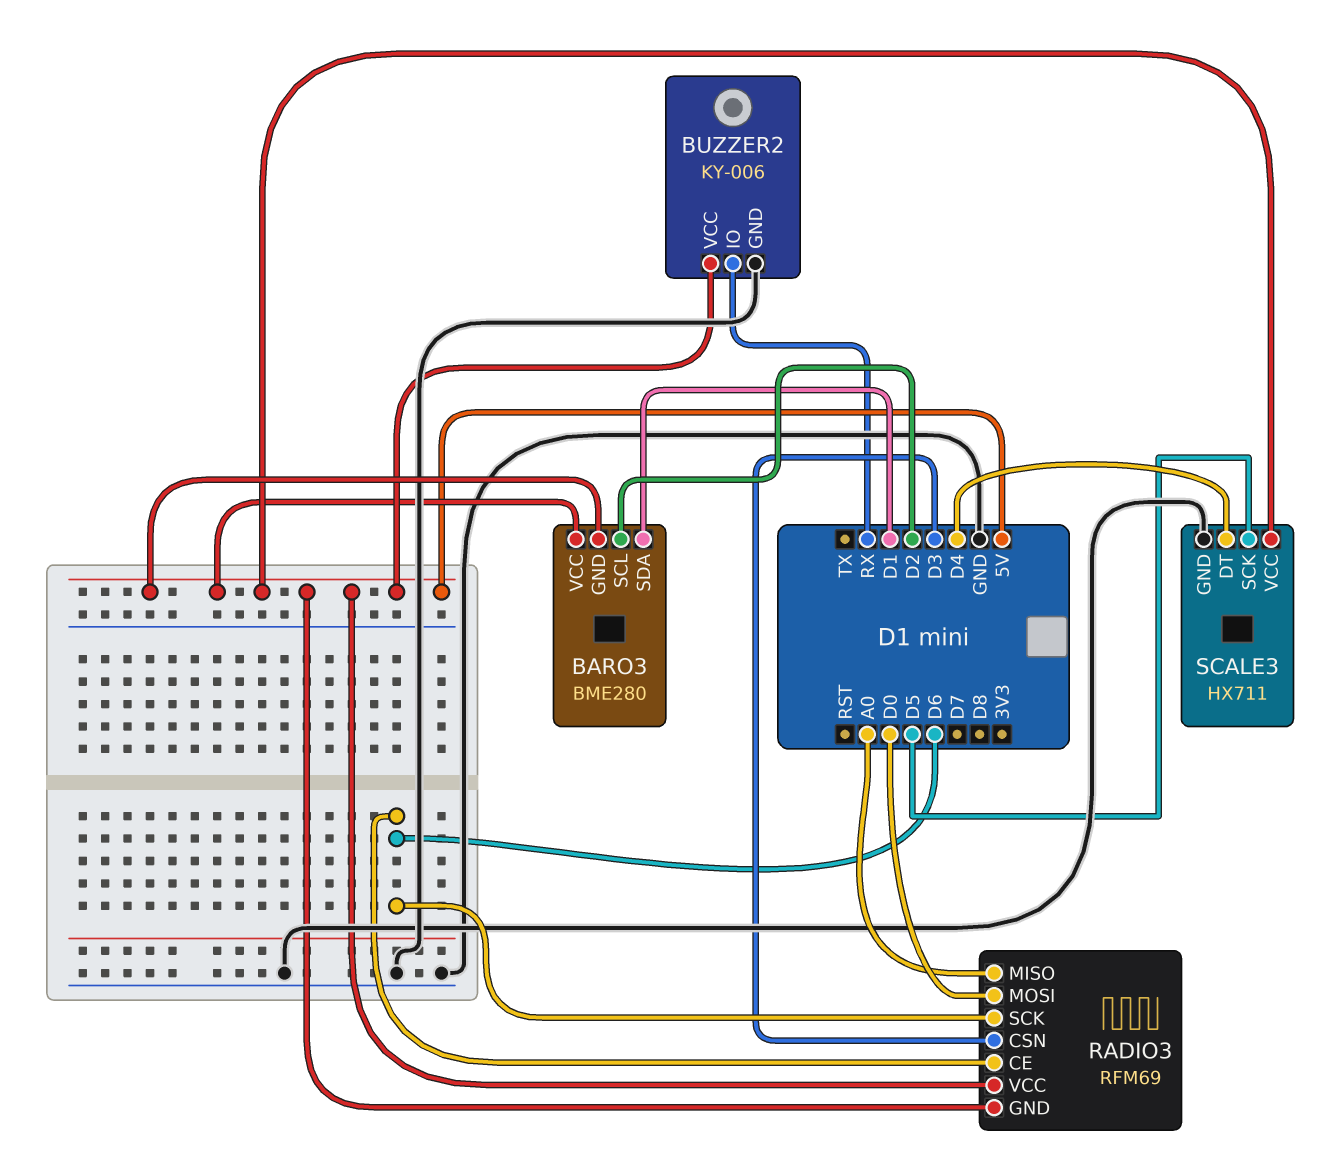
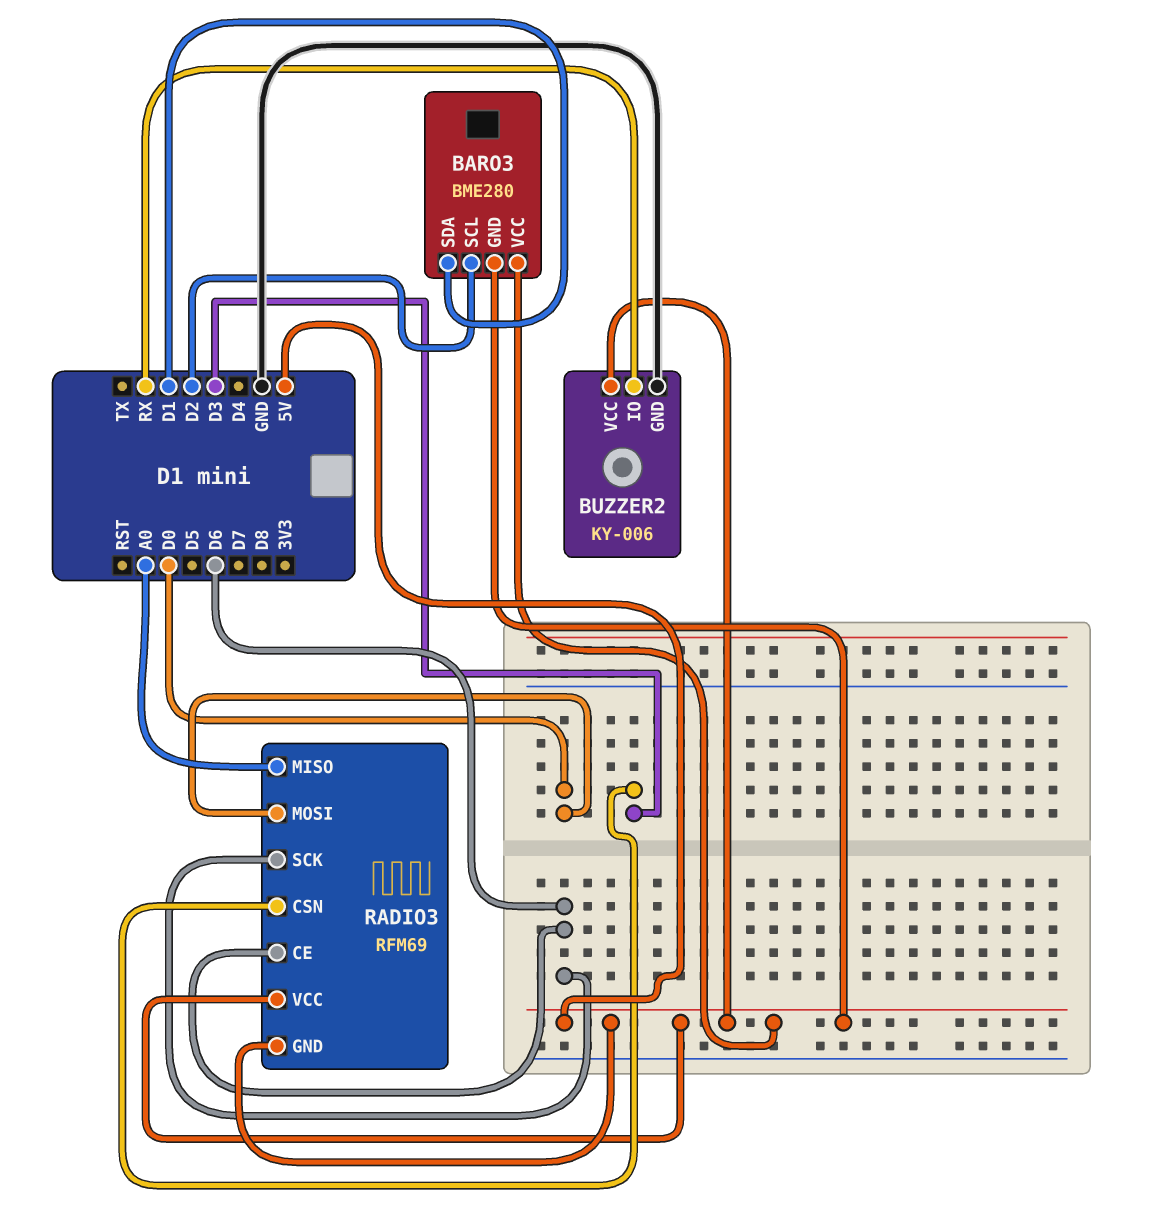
SCALE3: HX711 -> none
SCALE3 pin DT: D4 -> none
SCALE3 pin GND: GND -> none
SCALE3 pin SCK: D5 -> none
SCALE3 pin VCC: 5V -> none

